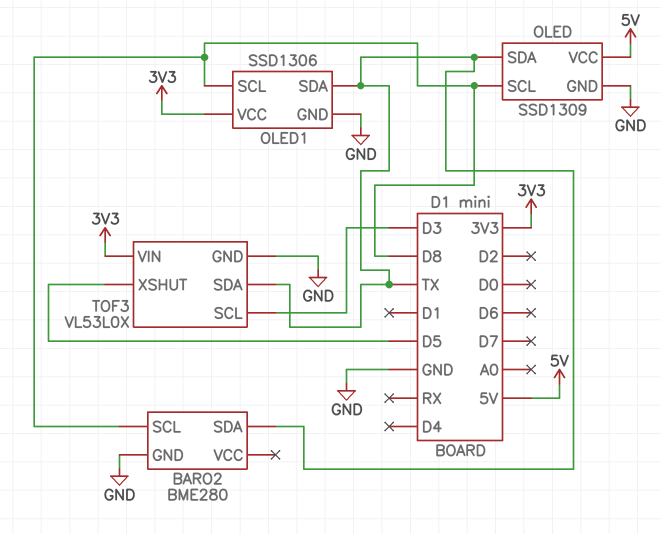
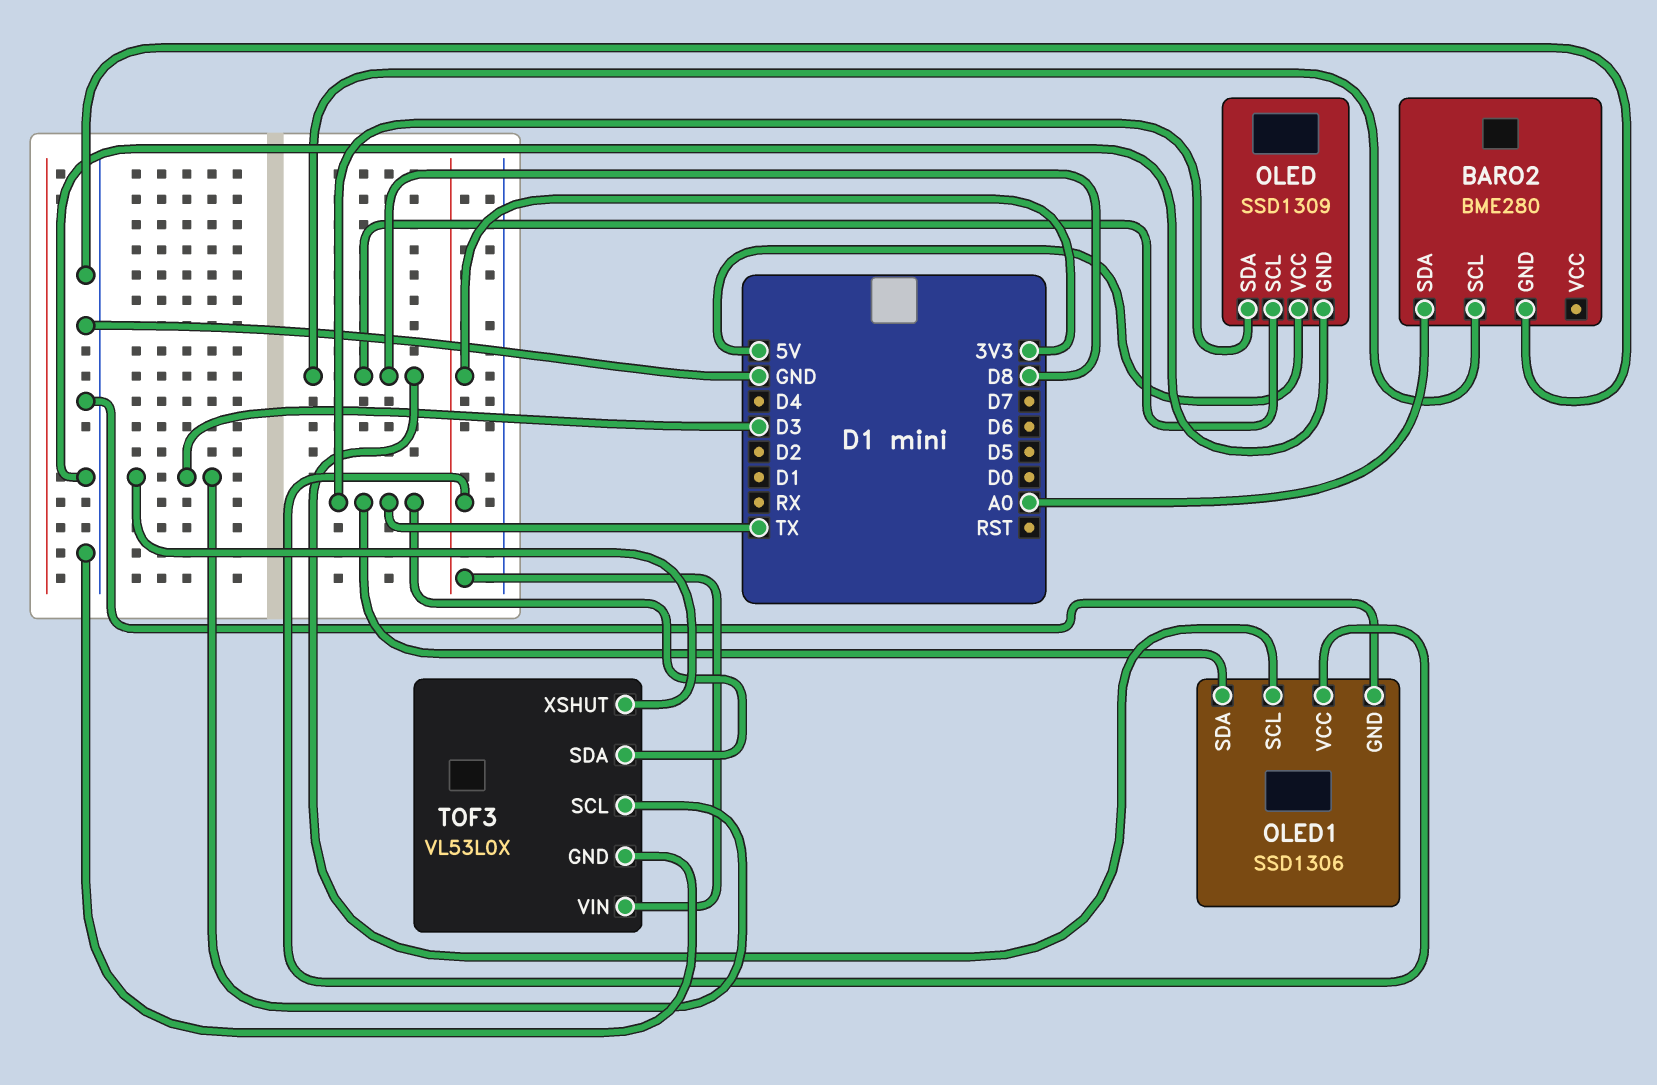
BARO2 pin SDA: TX -> A0
TOF3 pin XSHUT: D5 -> D3

